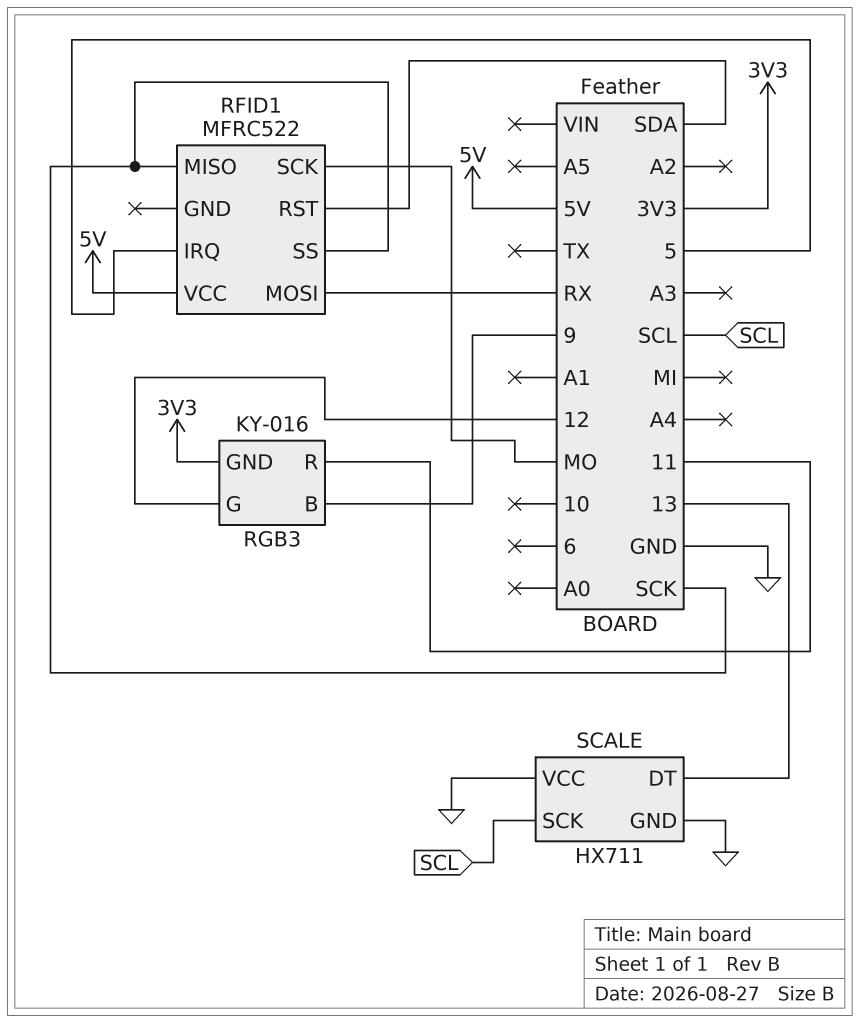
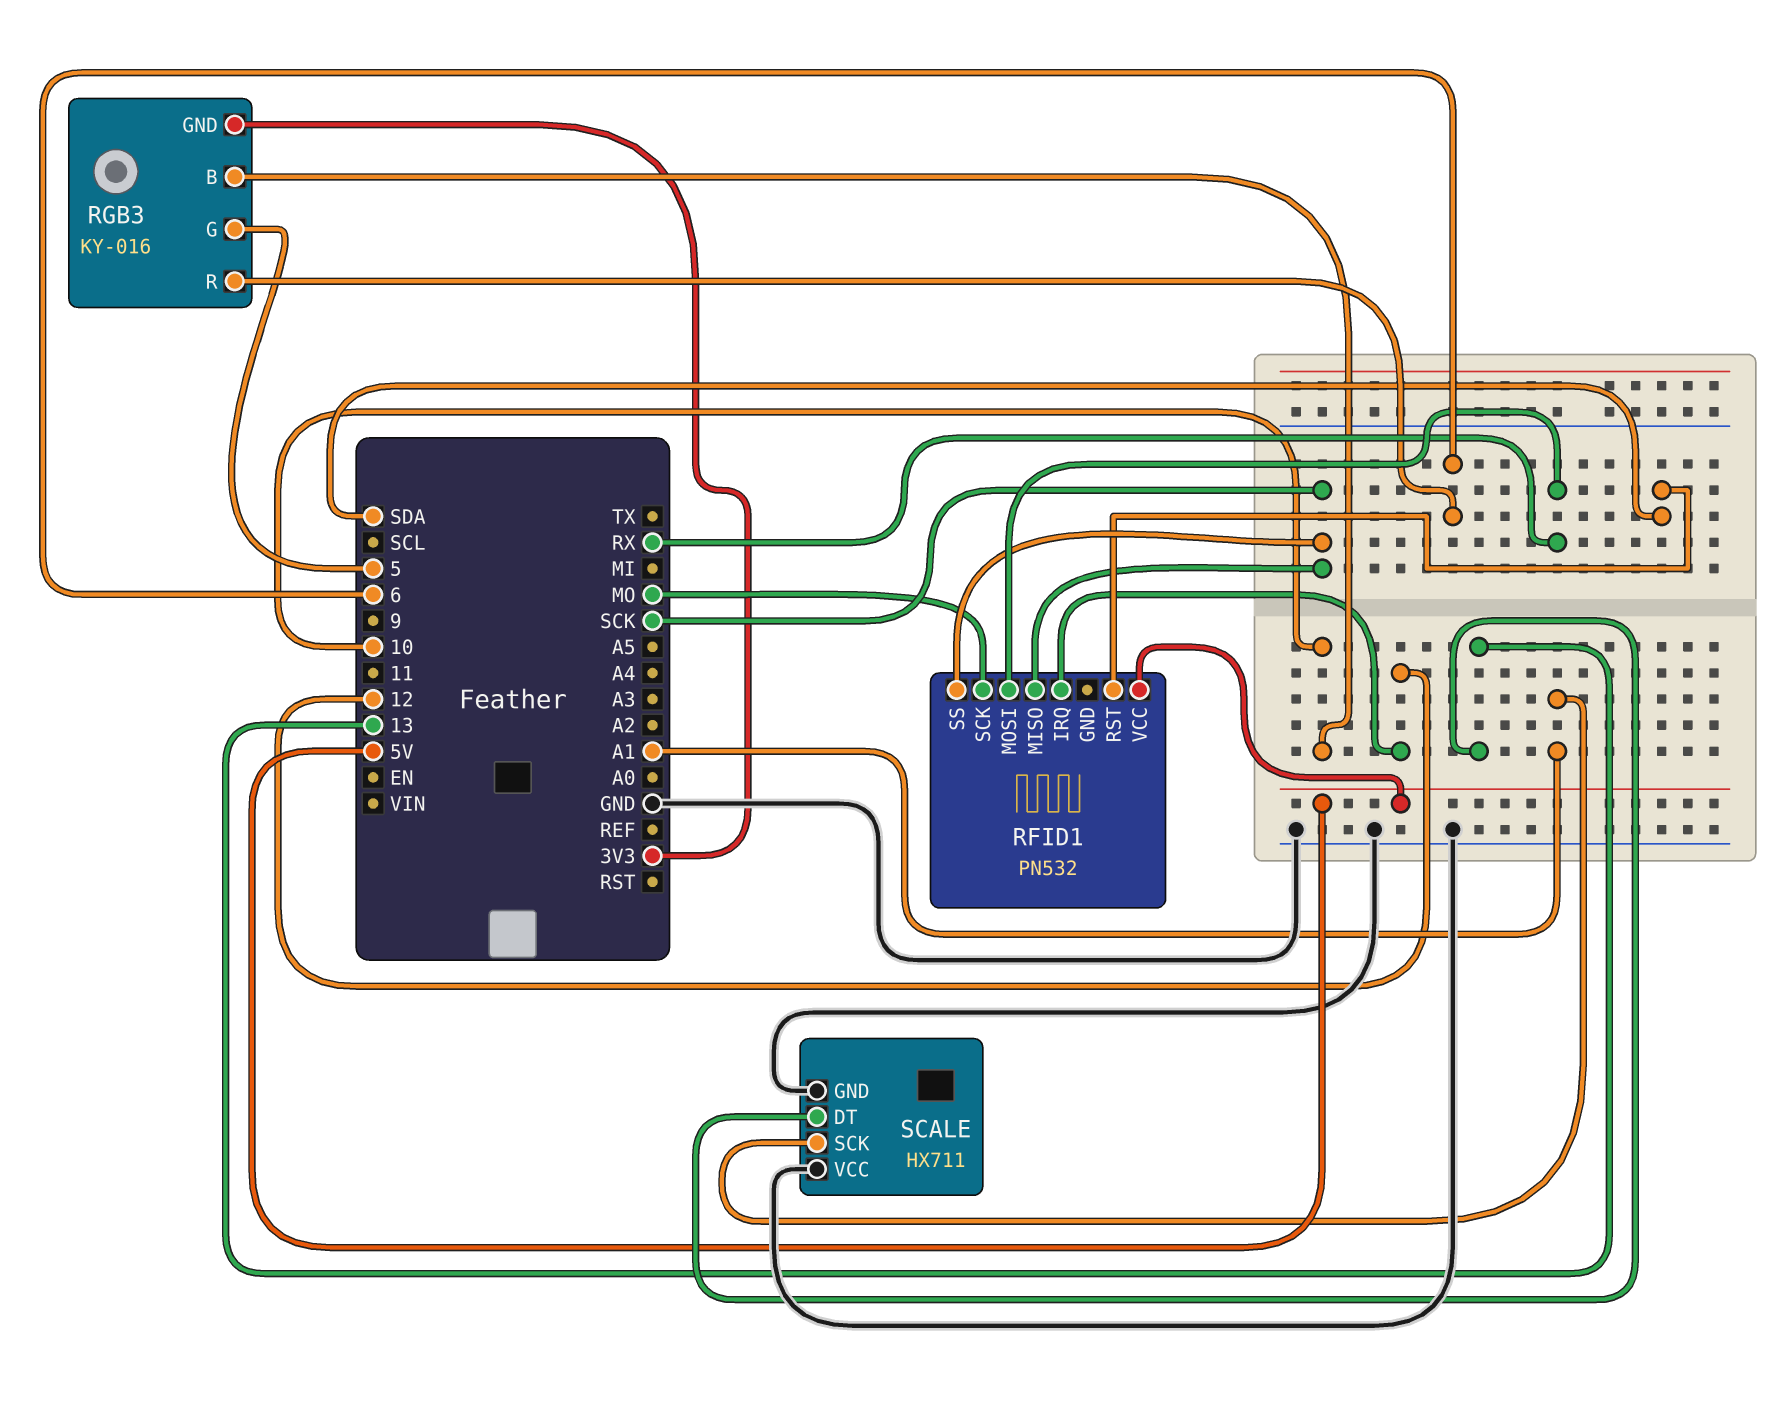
RFID1: MFRC522 -> PN532
RFID1 pin IRQ: 5 -> 12
RGB3 pin B: 9 -> 10
RGB3 pin G: 12 -> 5
RGB3 pin R: 11 -> 6
SCALE pin SCK: SCL -> A1

